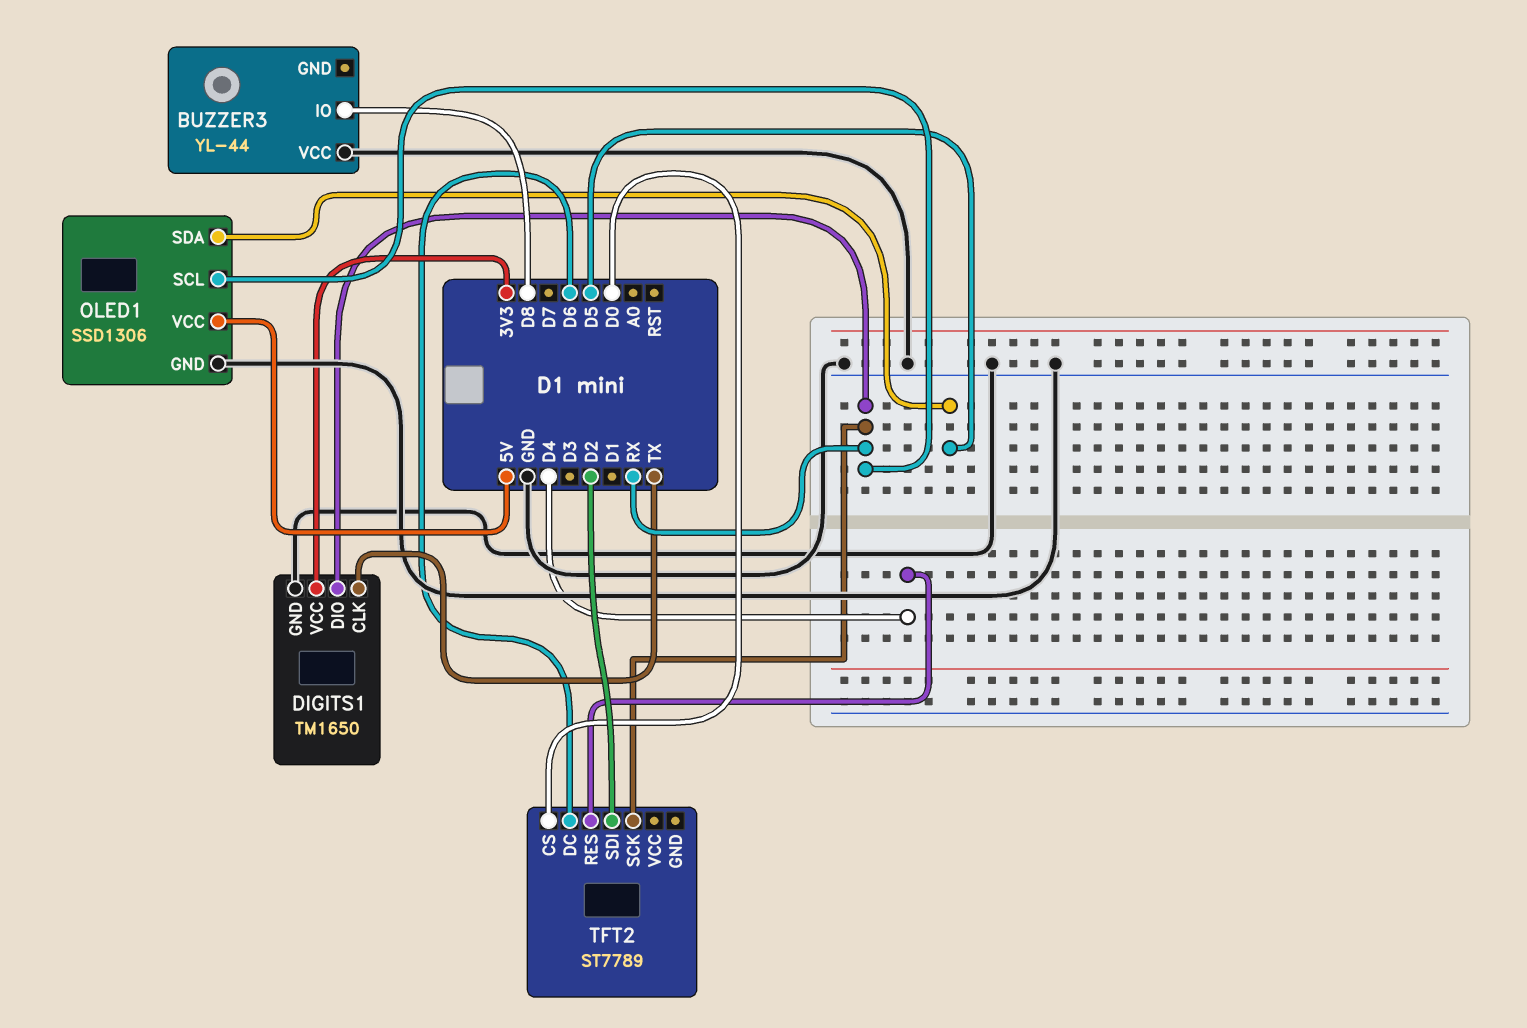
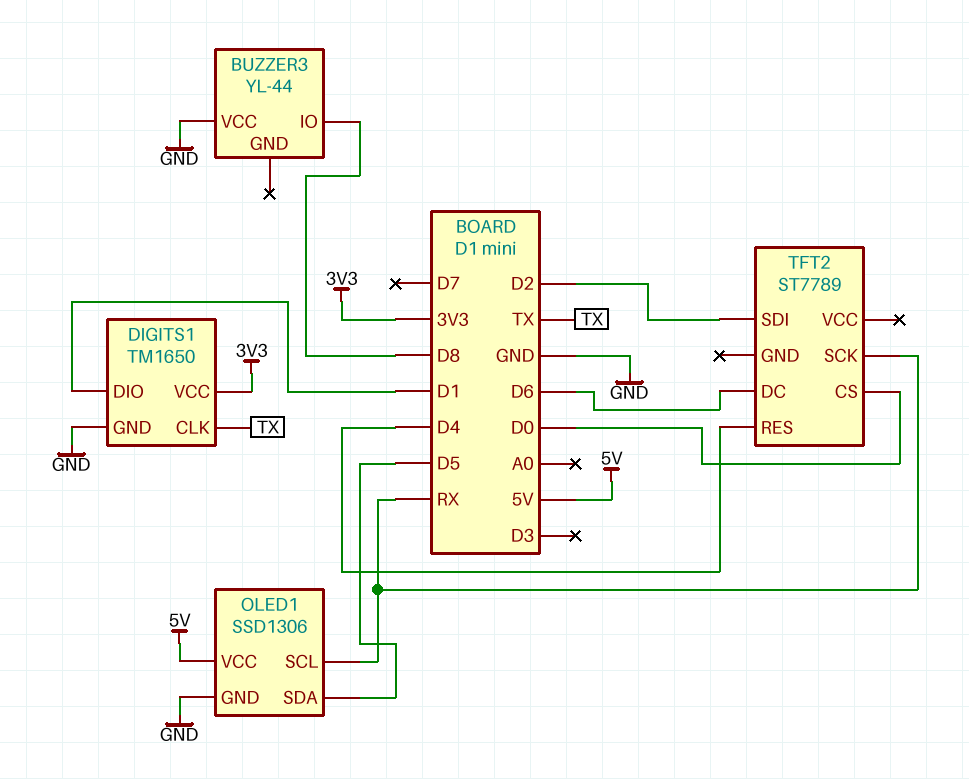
DIGITS1 pin DIO: RX -> D1

